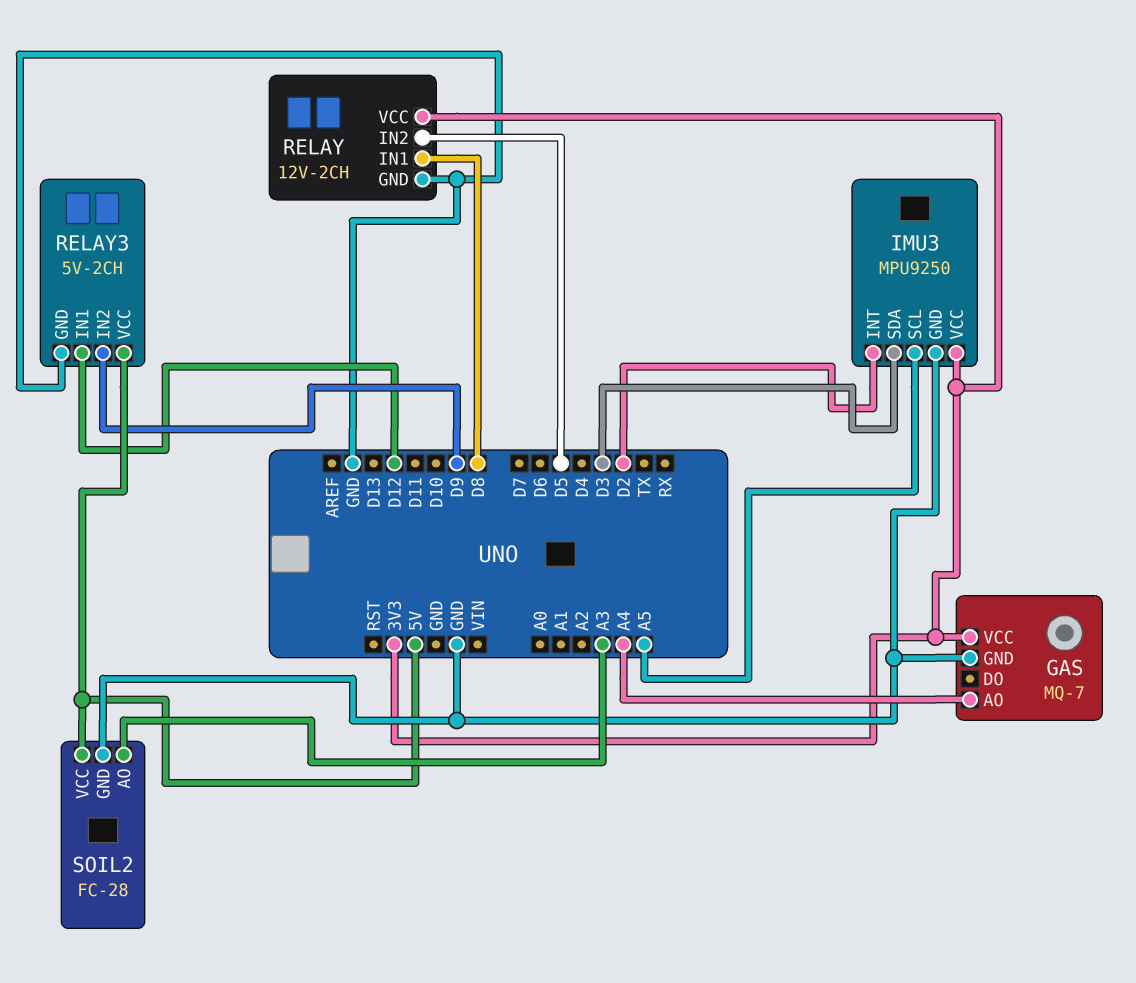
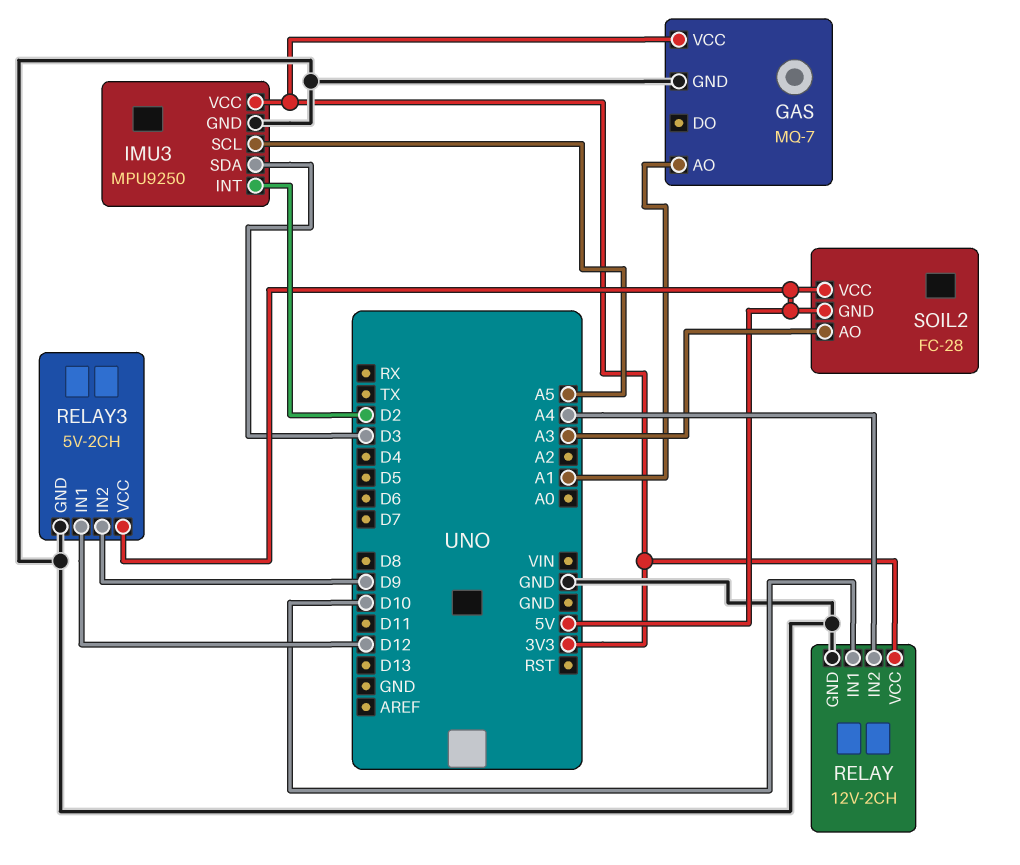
GAS pin AO: A4 -> A1
RELAY pin IN1: D8 -> D10
RELAY pin IN2: D5 -> A4
SOIL2 pin GND: GND -> 5V

